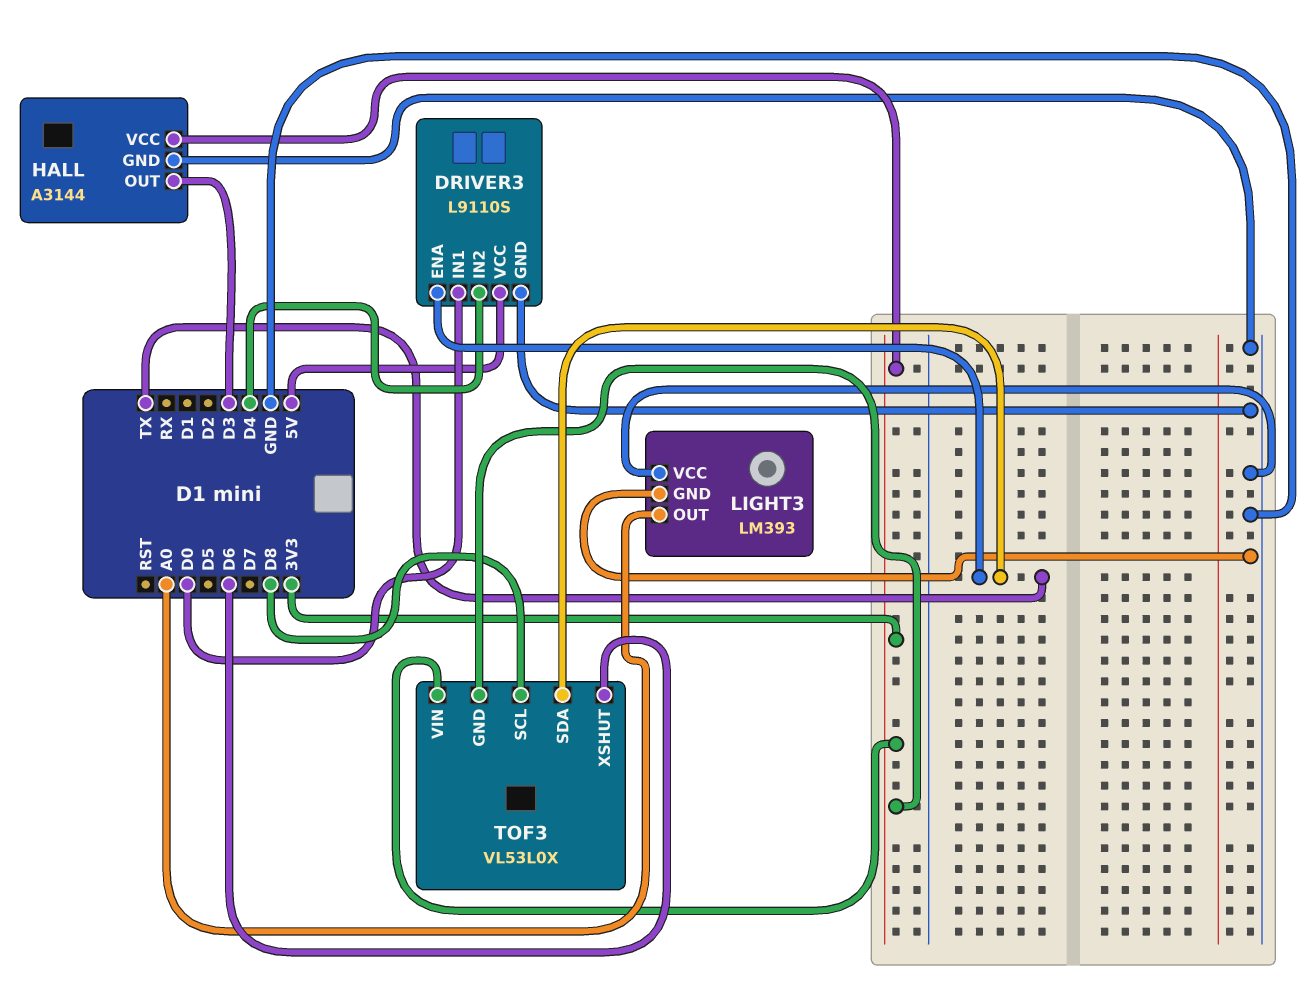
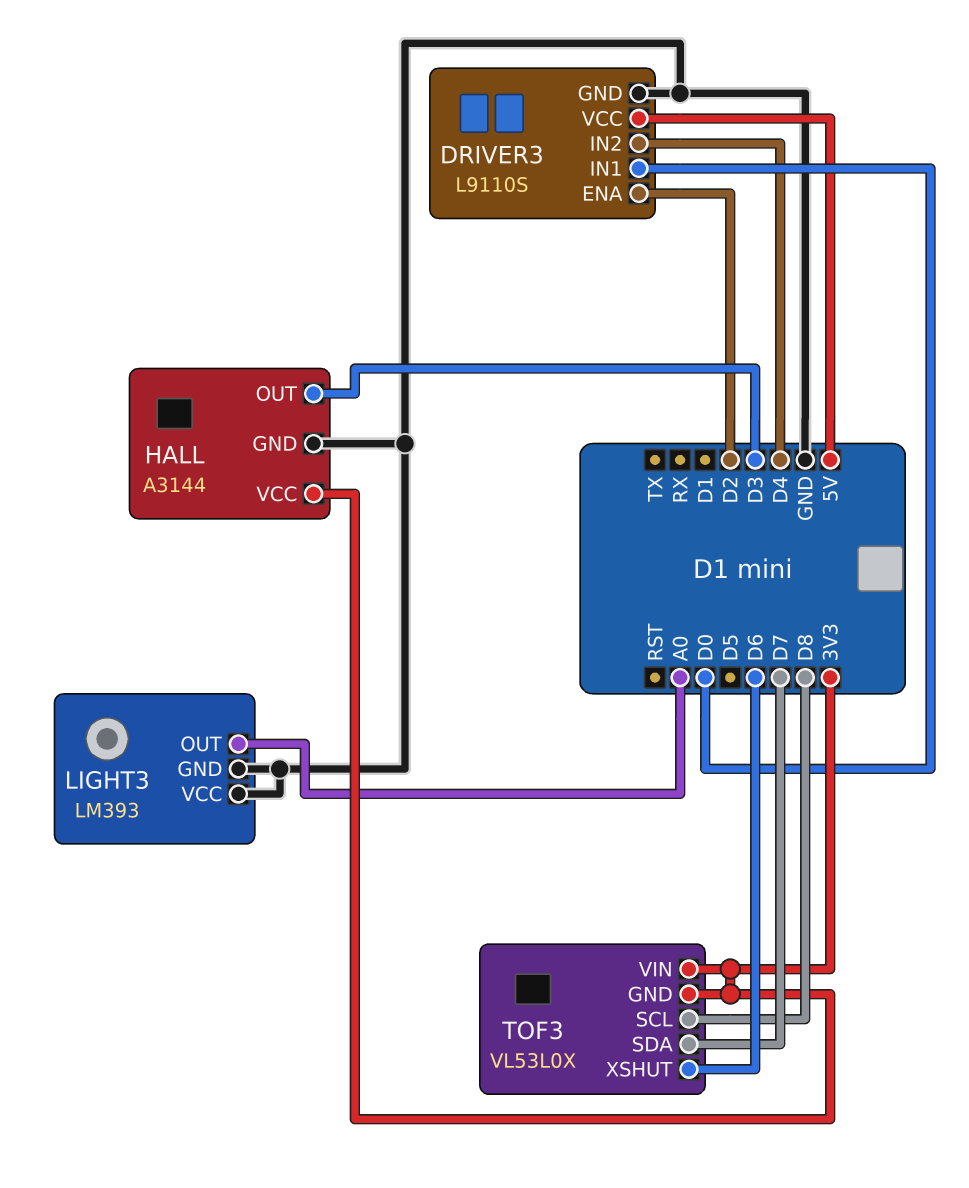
DRIVER3 pin ENA: TX -> D2
TOF3 pin SDA: TX -> D7

